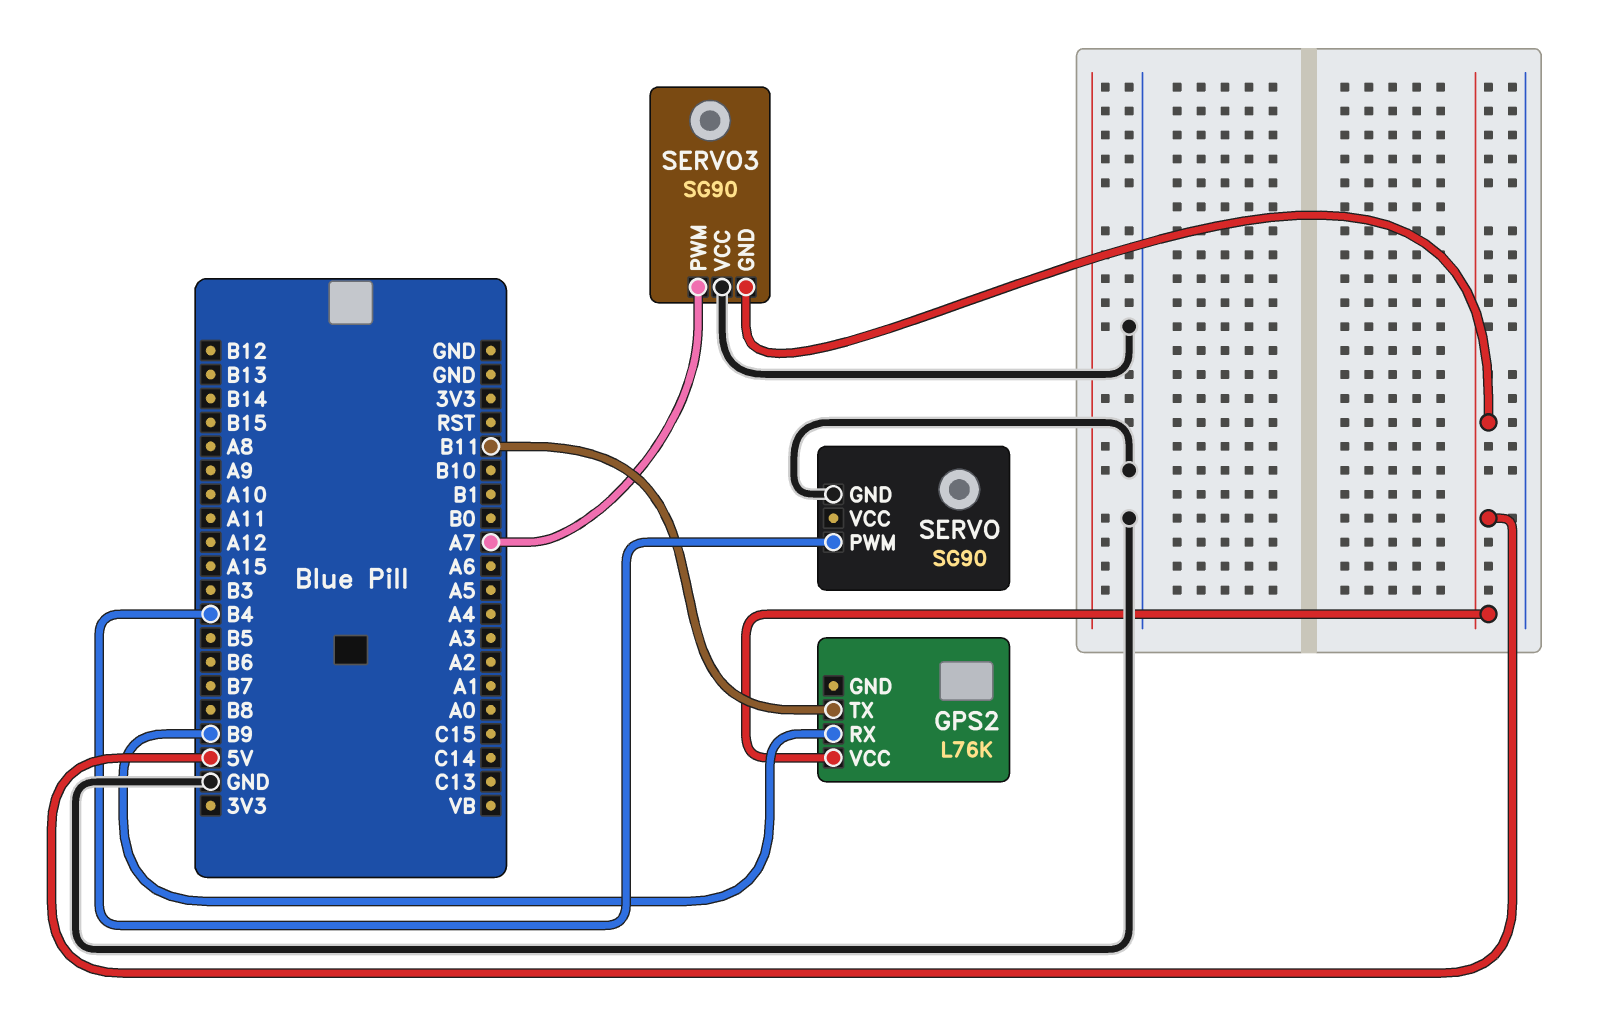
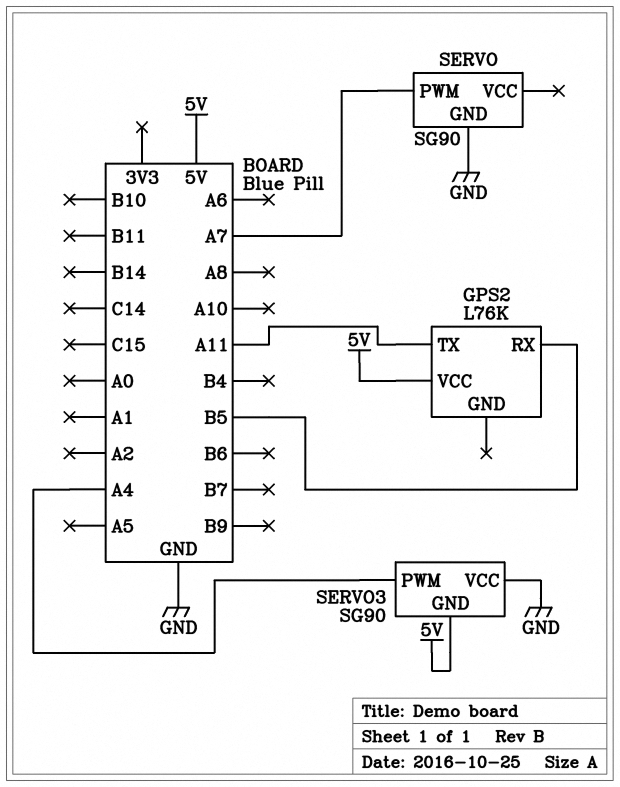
GPS2 pin RX: B9 -> B5
GPS2 pin TX: B11 -> A11
SERVO pin PWM: B4 -> A7
SERVO3 pin PWM: A7 -> A4

